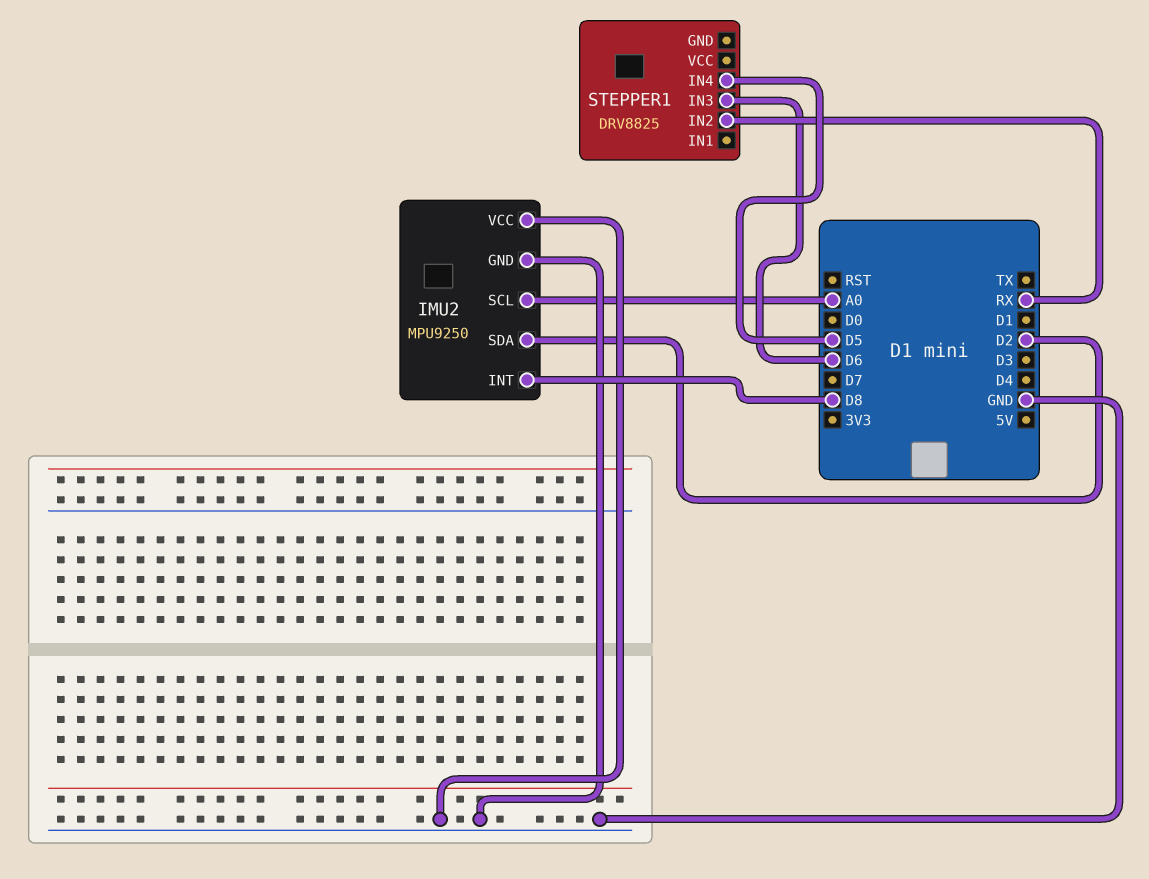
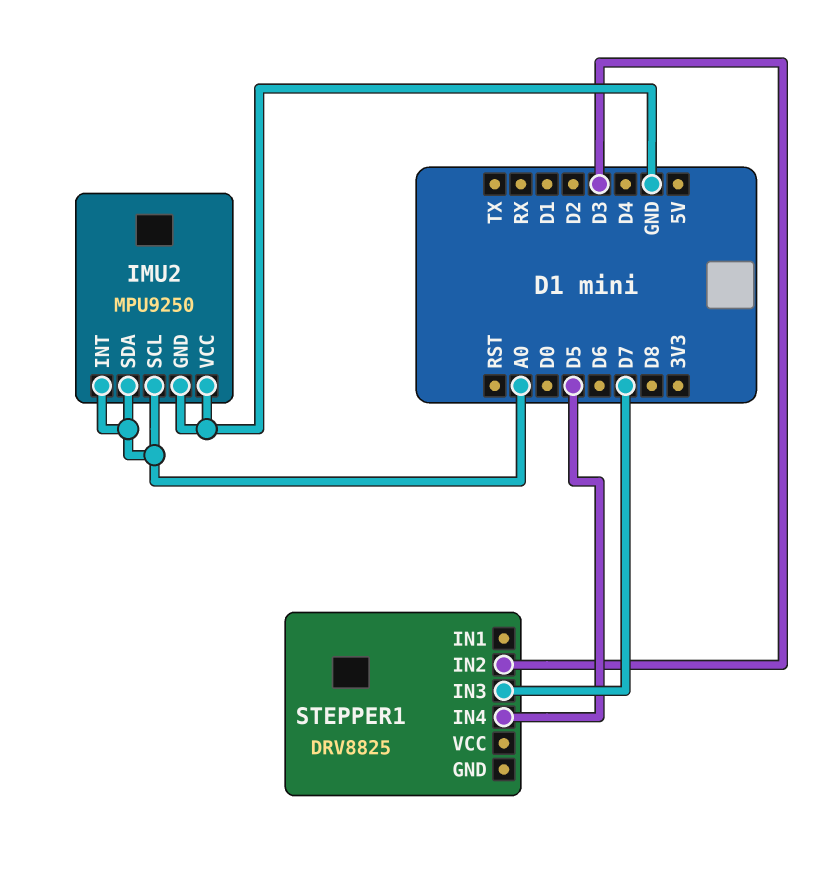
IMU2 pin INT: D8 -> A0
IMU2 pin SDA: D2 -> A0
STEPPER1 pin IN2: RX -> D3
STEPPER1 pin IN3: D6 -> D7

